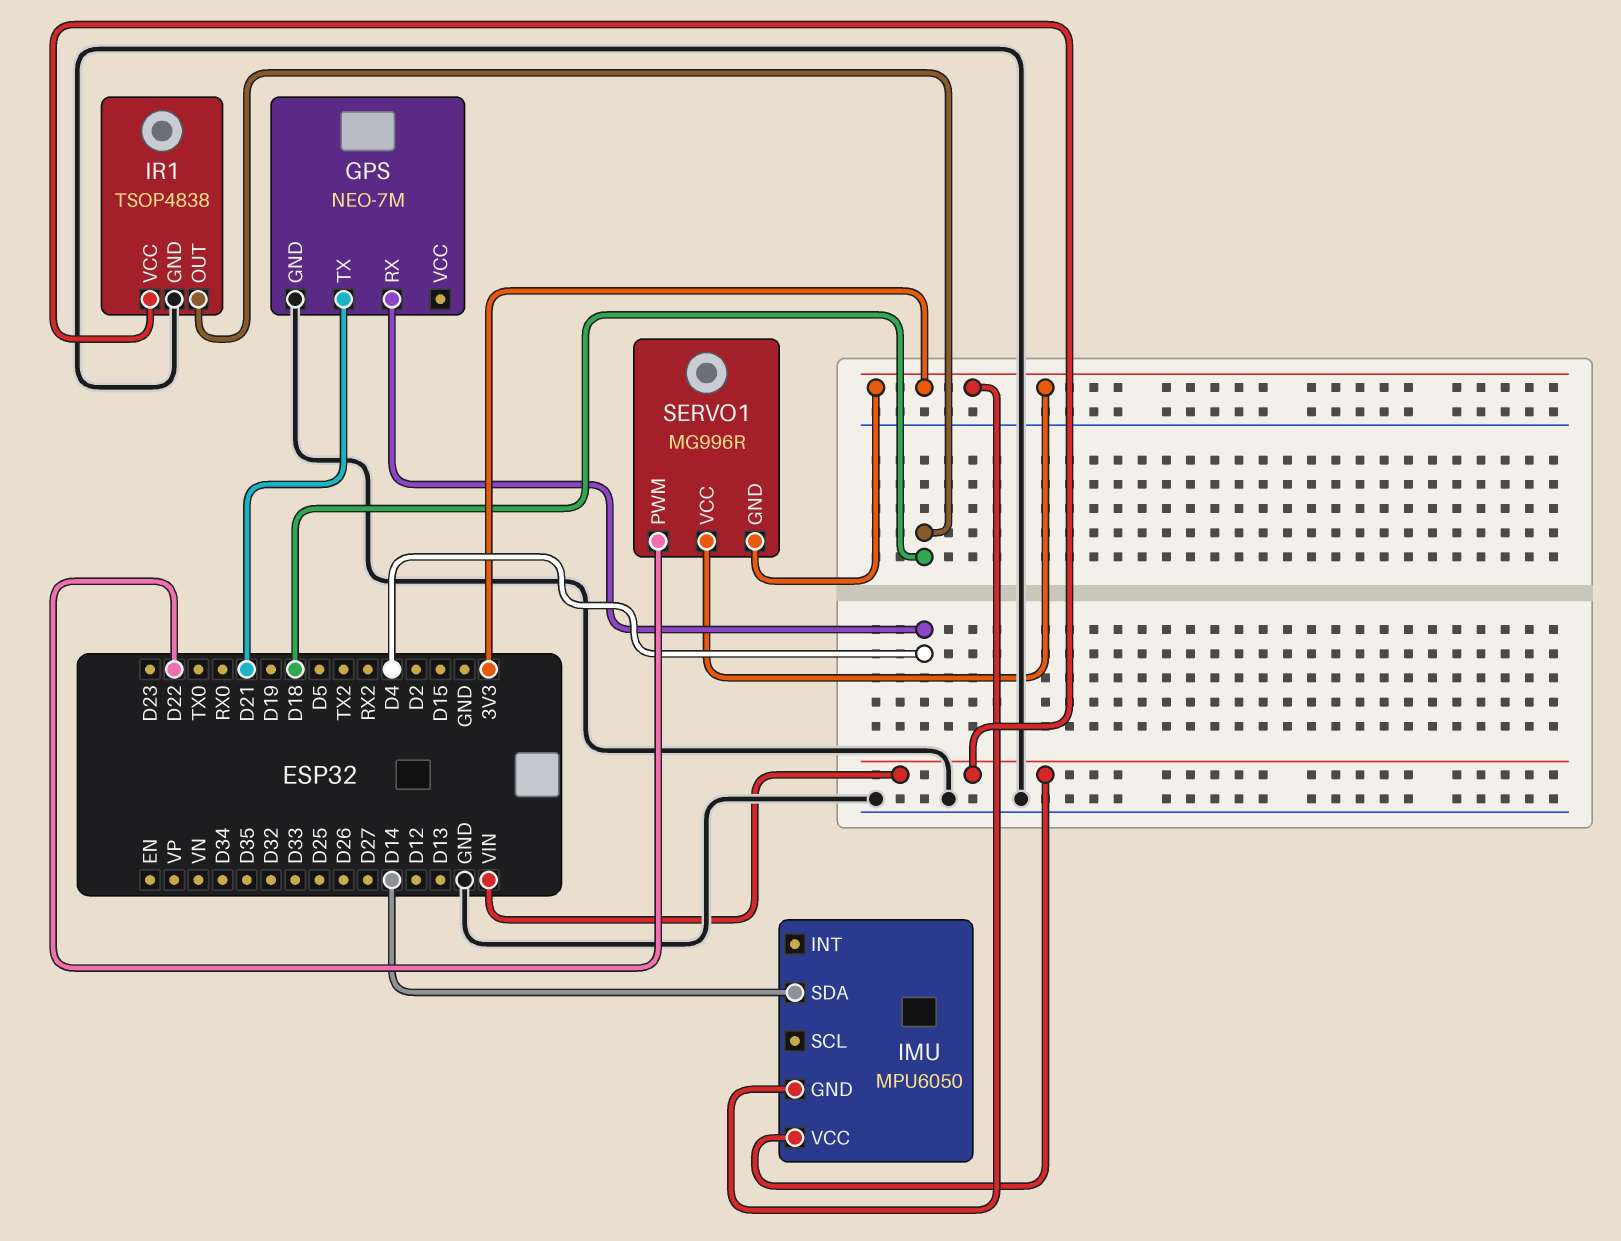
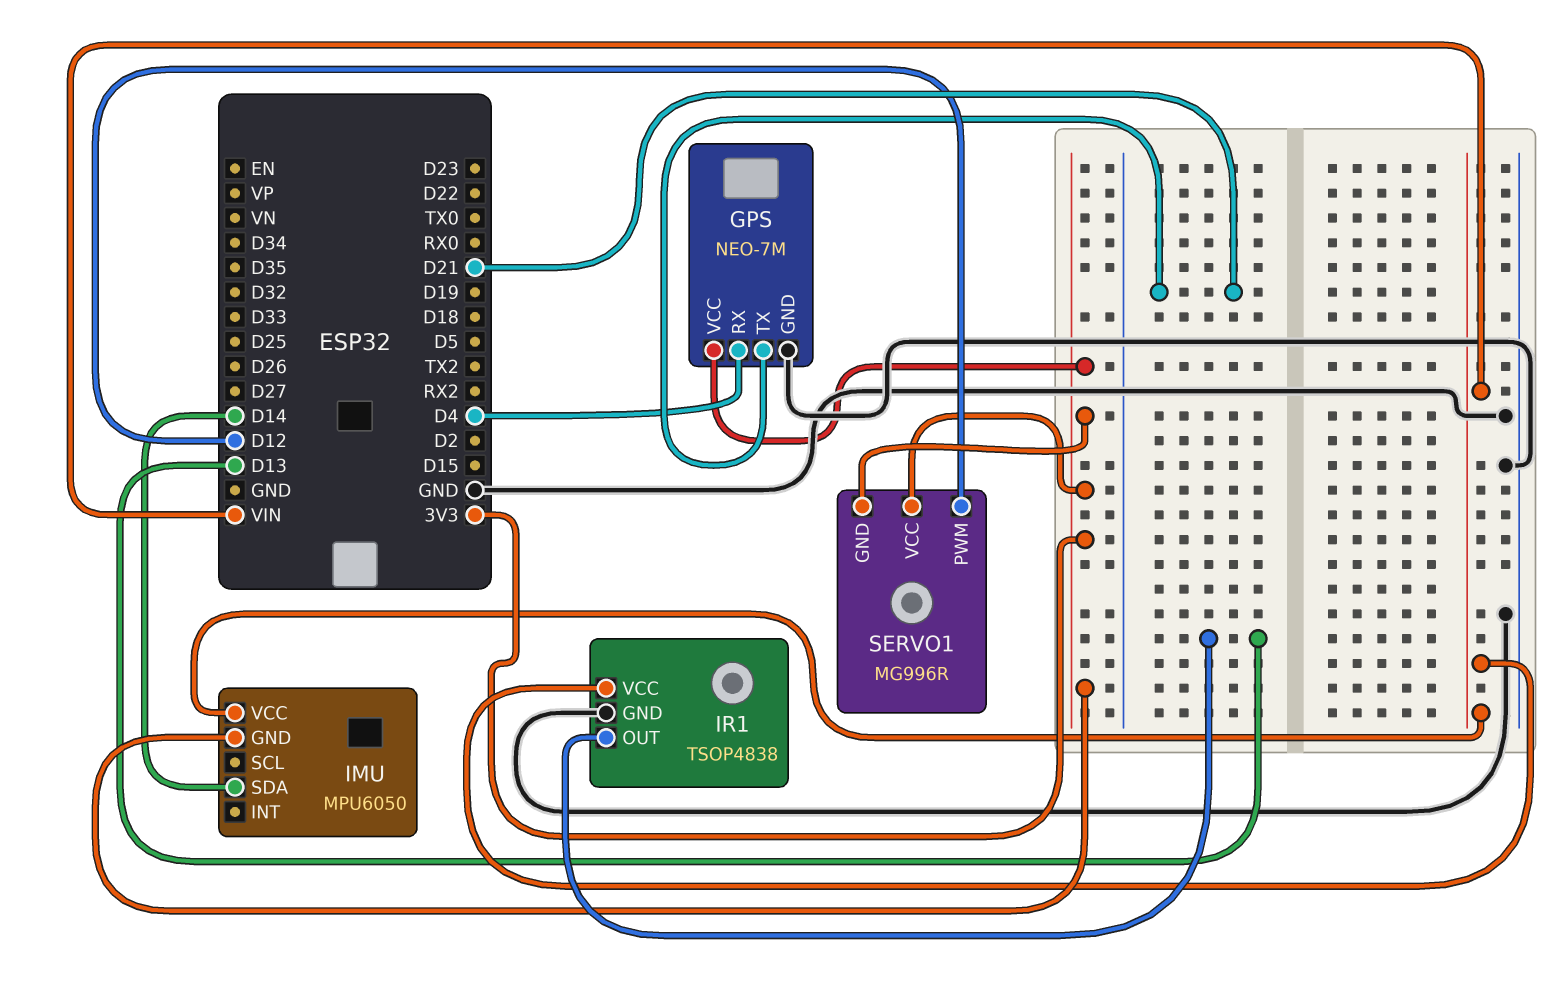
GPS pin VCC: none -> 3V3
IR1 pin OUT: D18 -> D13
SERVO1 pin PWM: D22 -> D12

